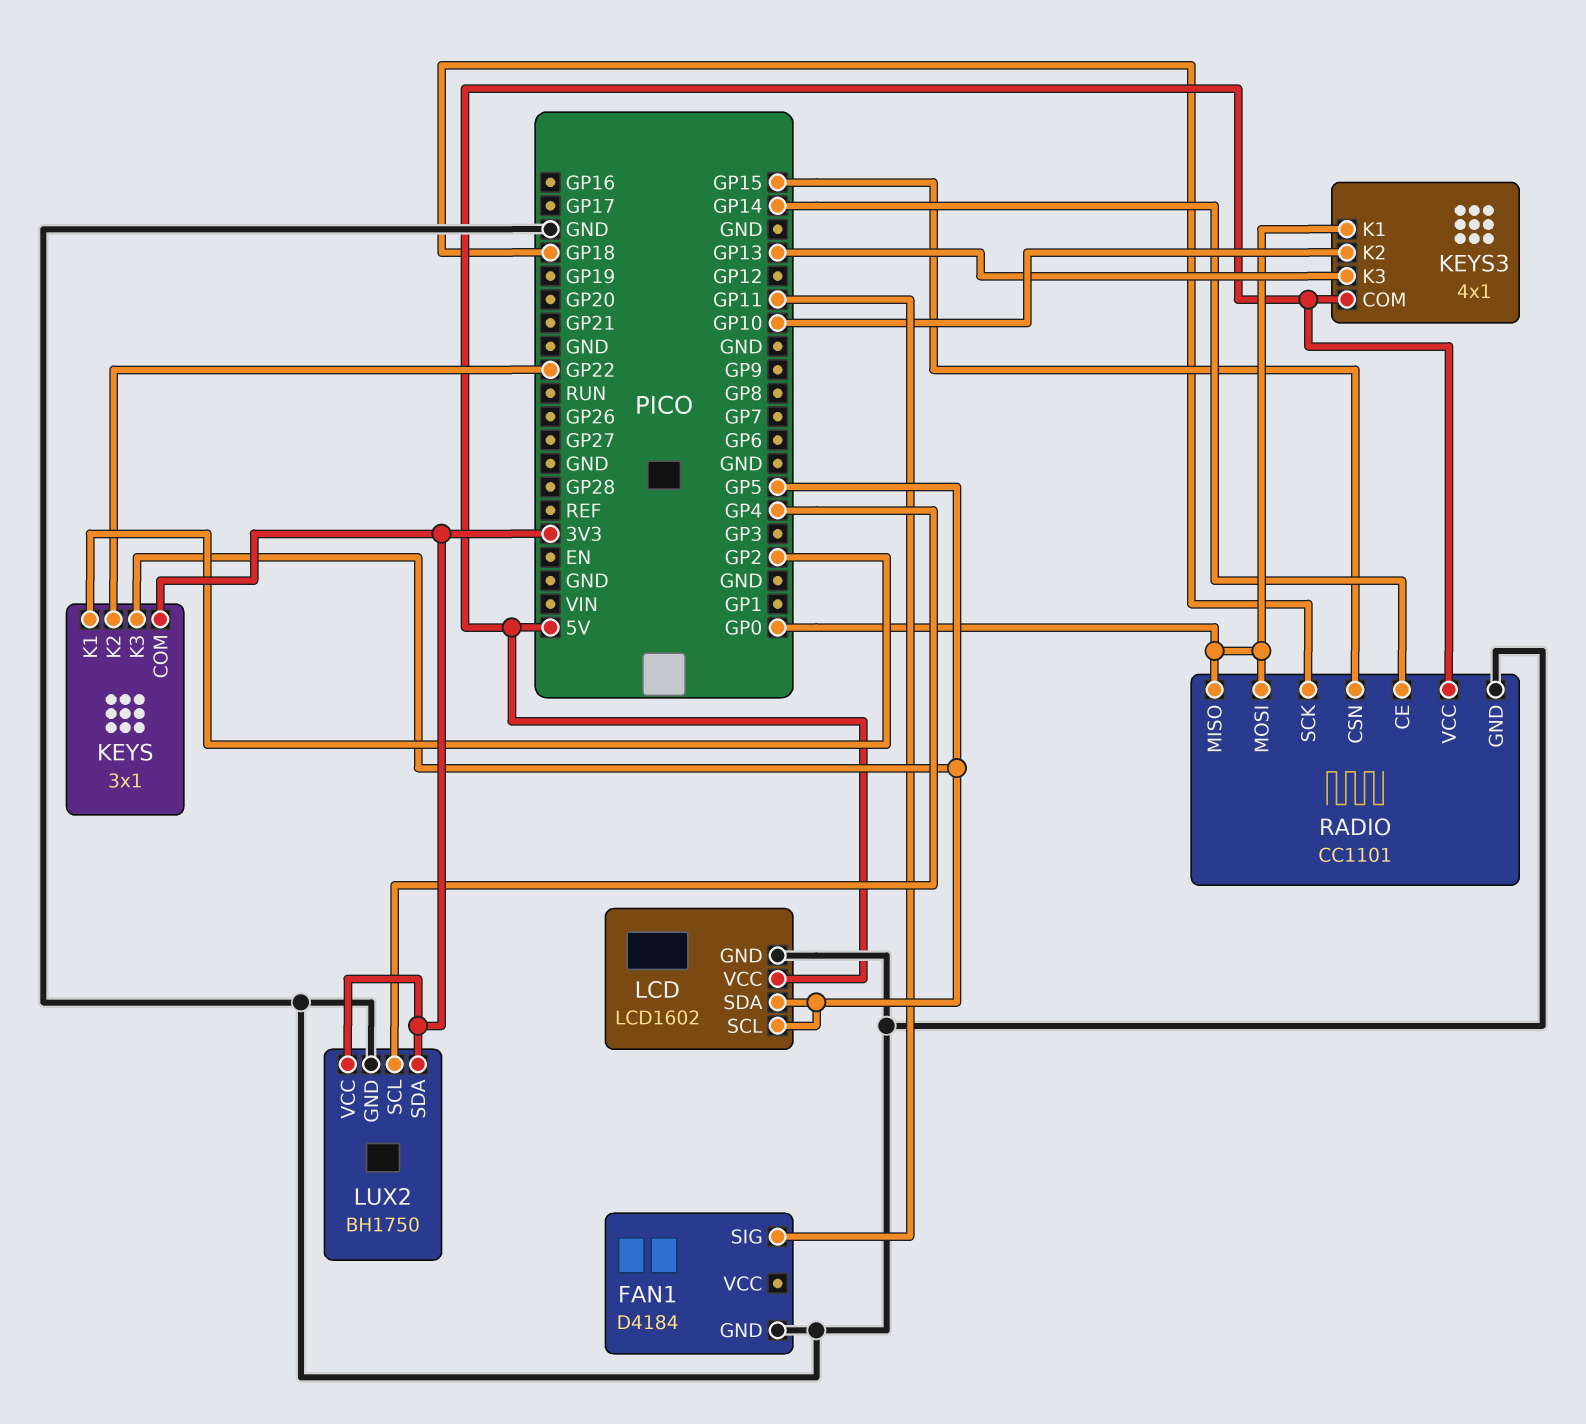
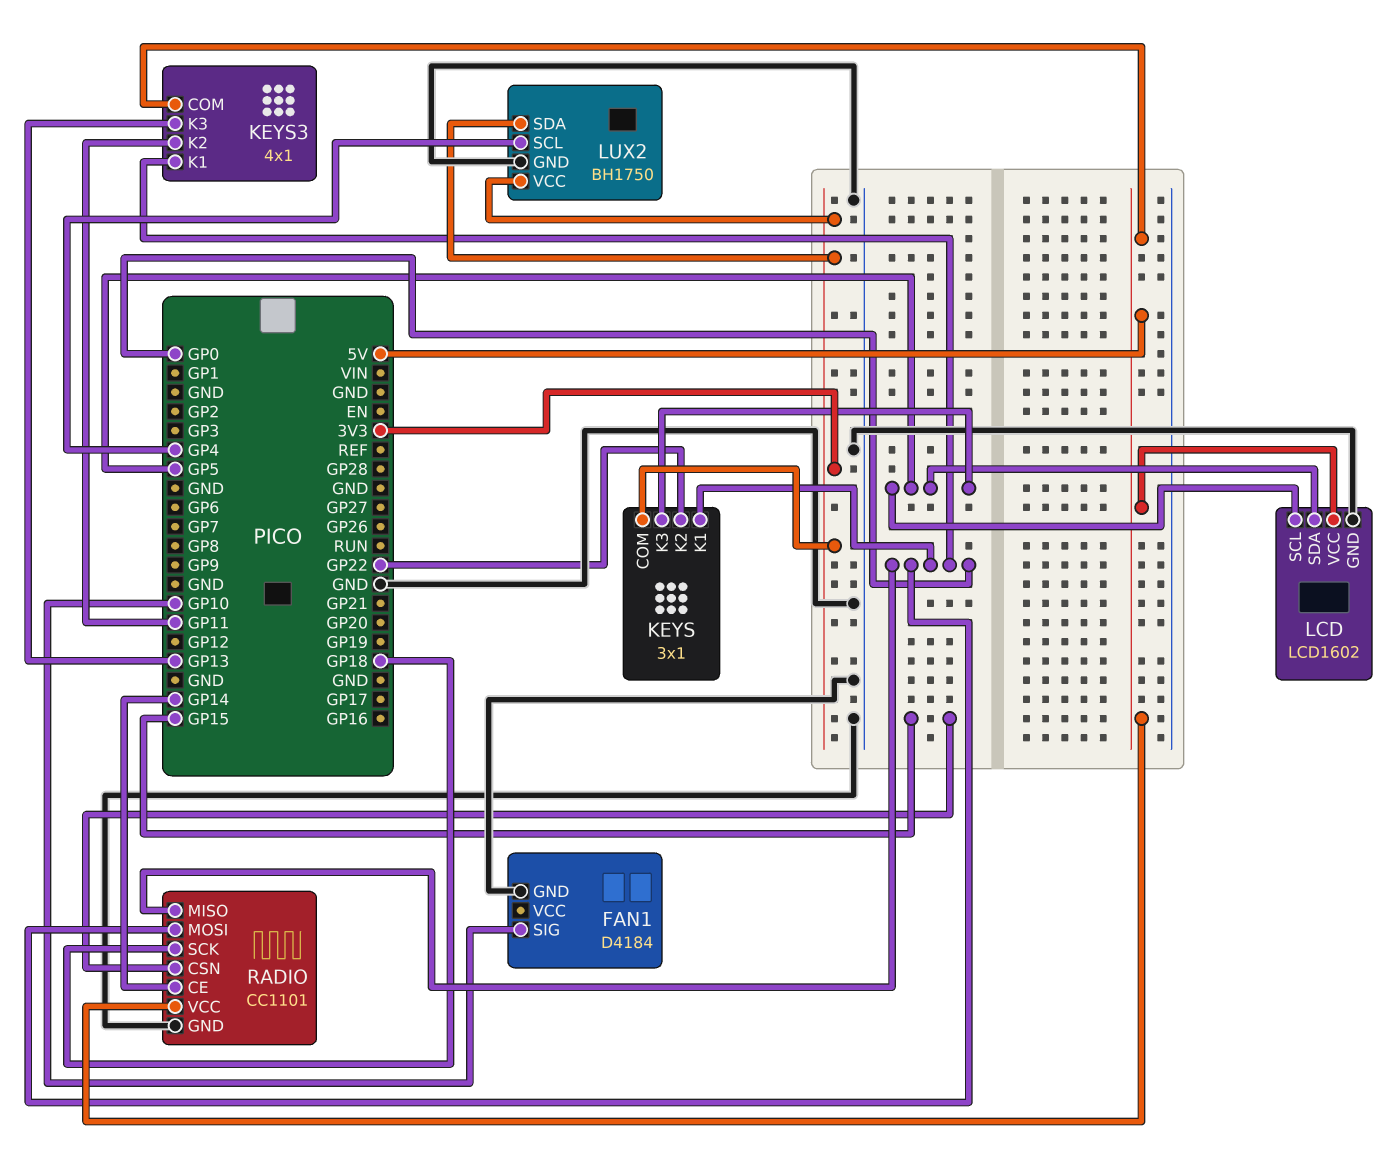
FAN1 pin SIG: GP11 -> GP10
KEYS pin K1: GP2 -> GP0
KEYS3 pin K2: GP10 -> GP11

